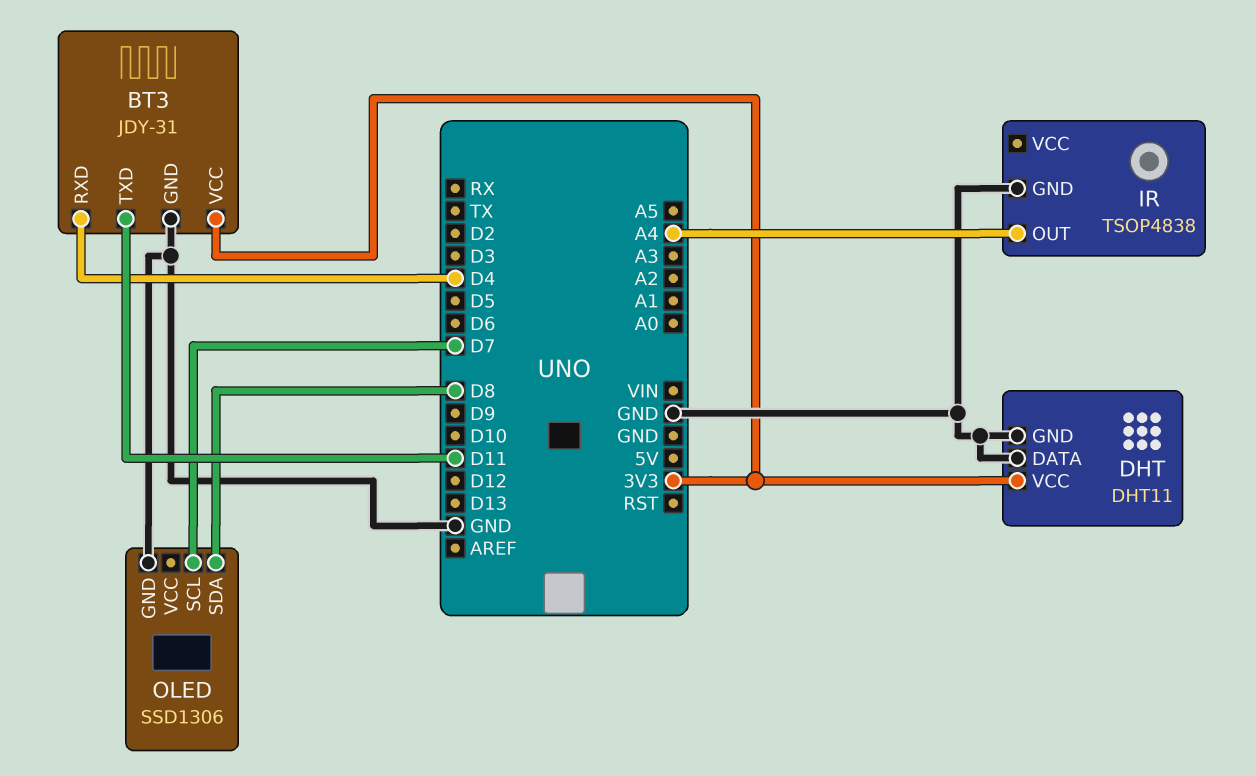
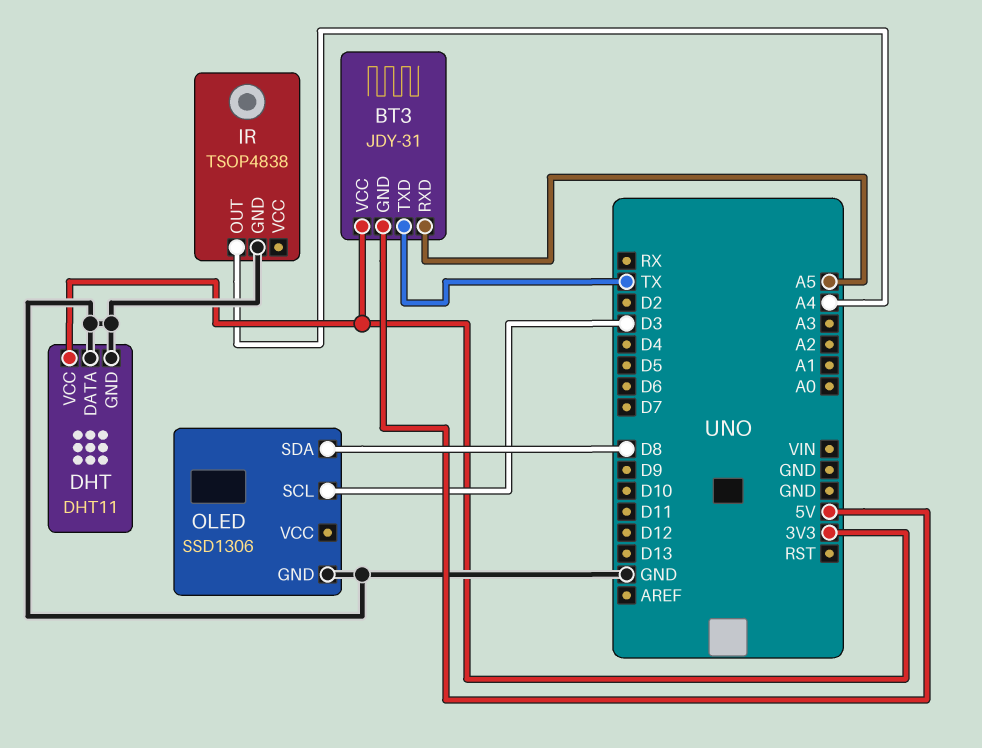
BT3 pin GND: GND -> 5V
BT3 pin RXD: D4 -> A5
BT3 pin TXD: D11 -> TX
OLED pin SCL: D7 -> D3

